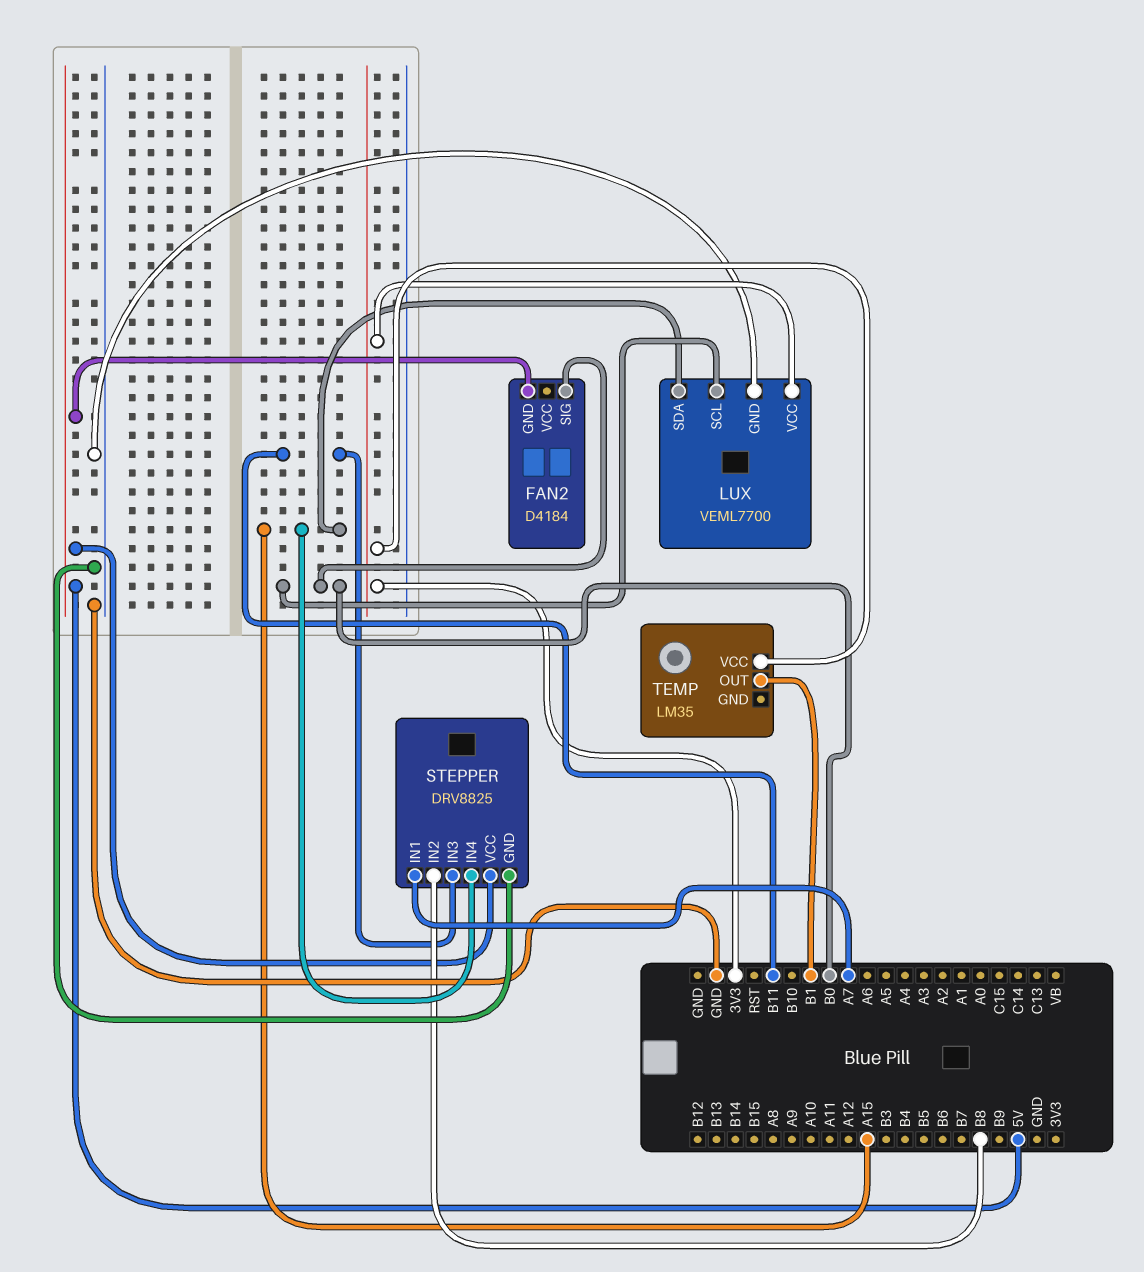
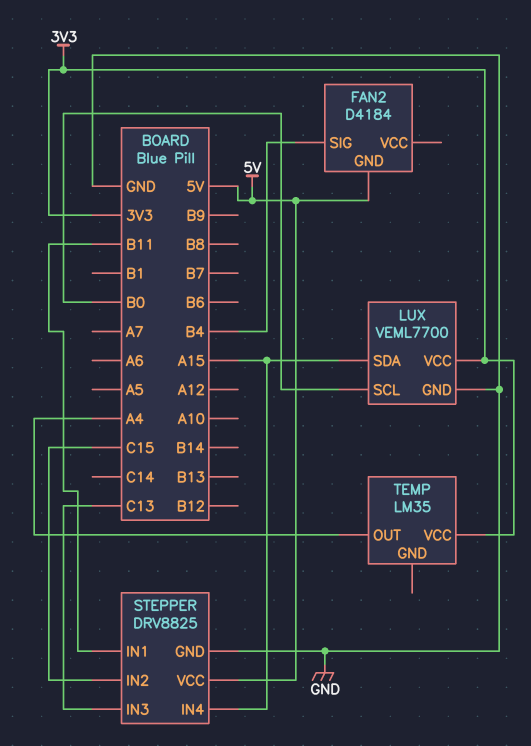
FAN2 pin SIG: B0 -> B4
STEPPER pin IN1: A7 -> B11
STEPPER pin IN2: B8 -> C15
STEPPER pin IN3: B11 -> C13
TEMP pin OUT: B1 -> A4

